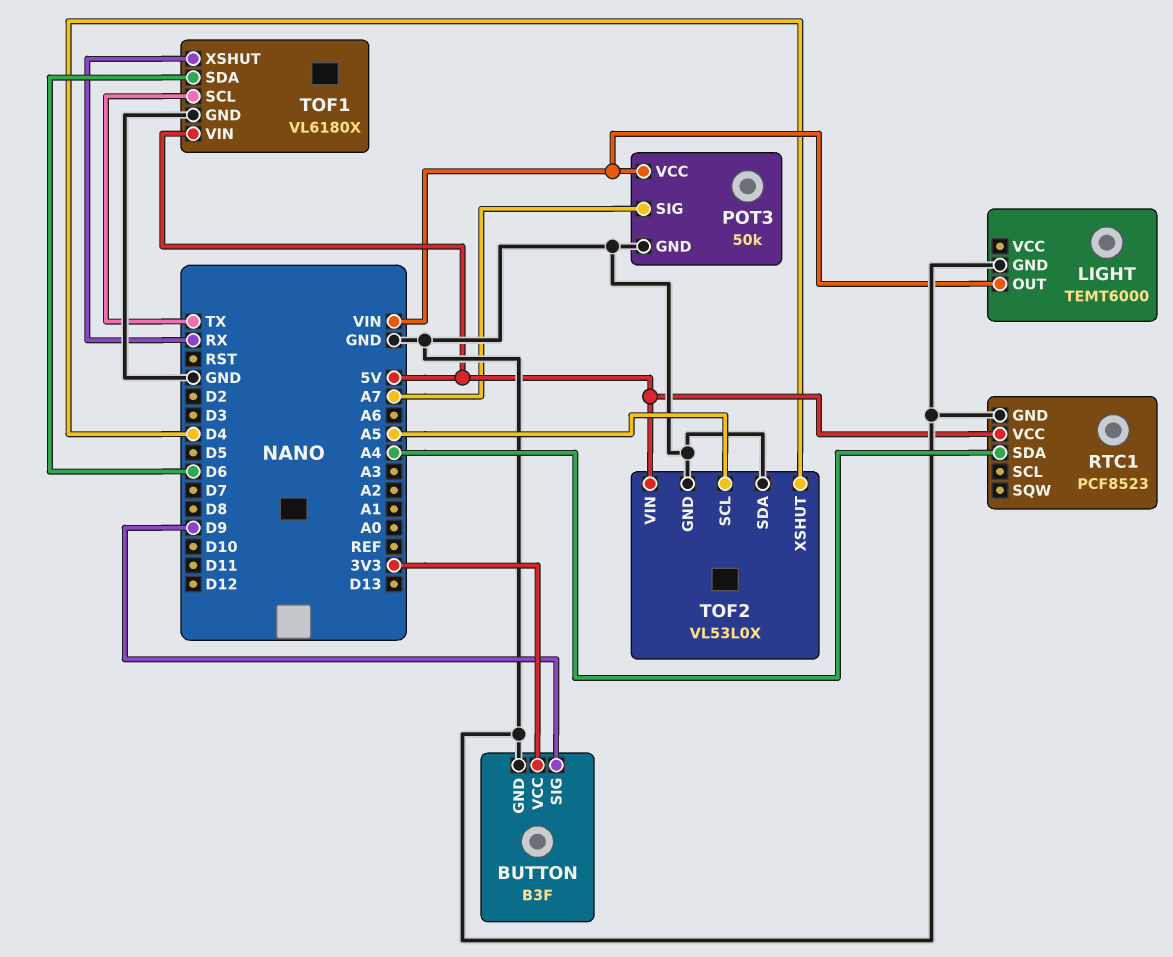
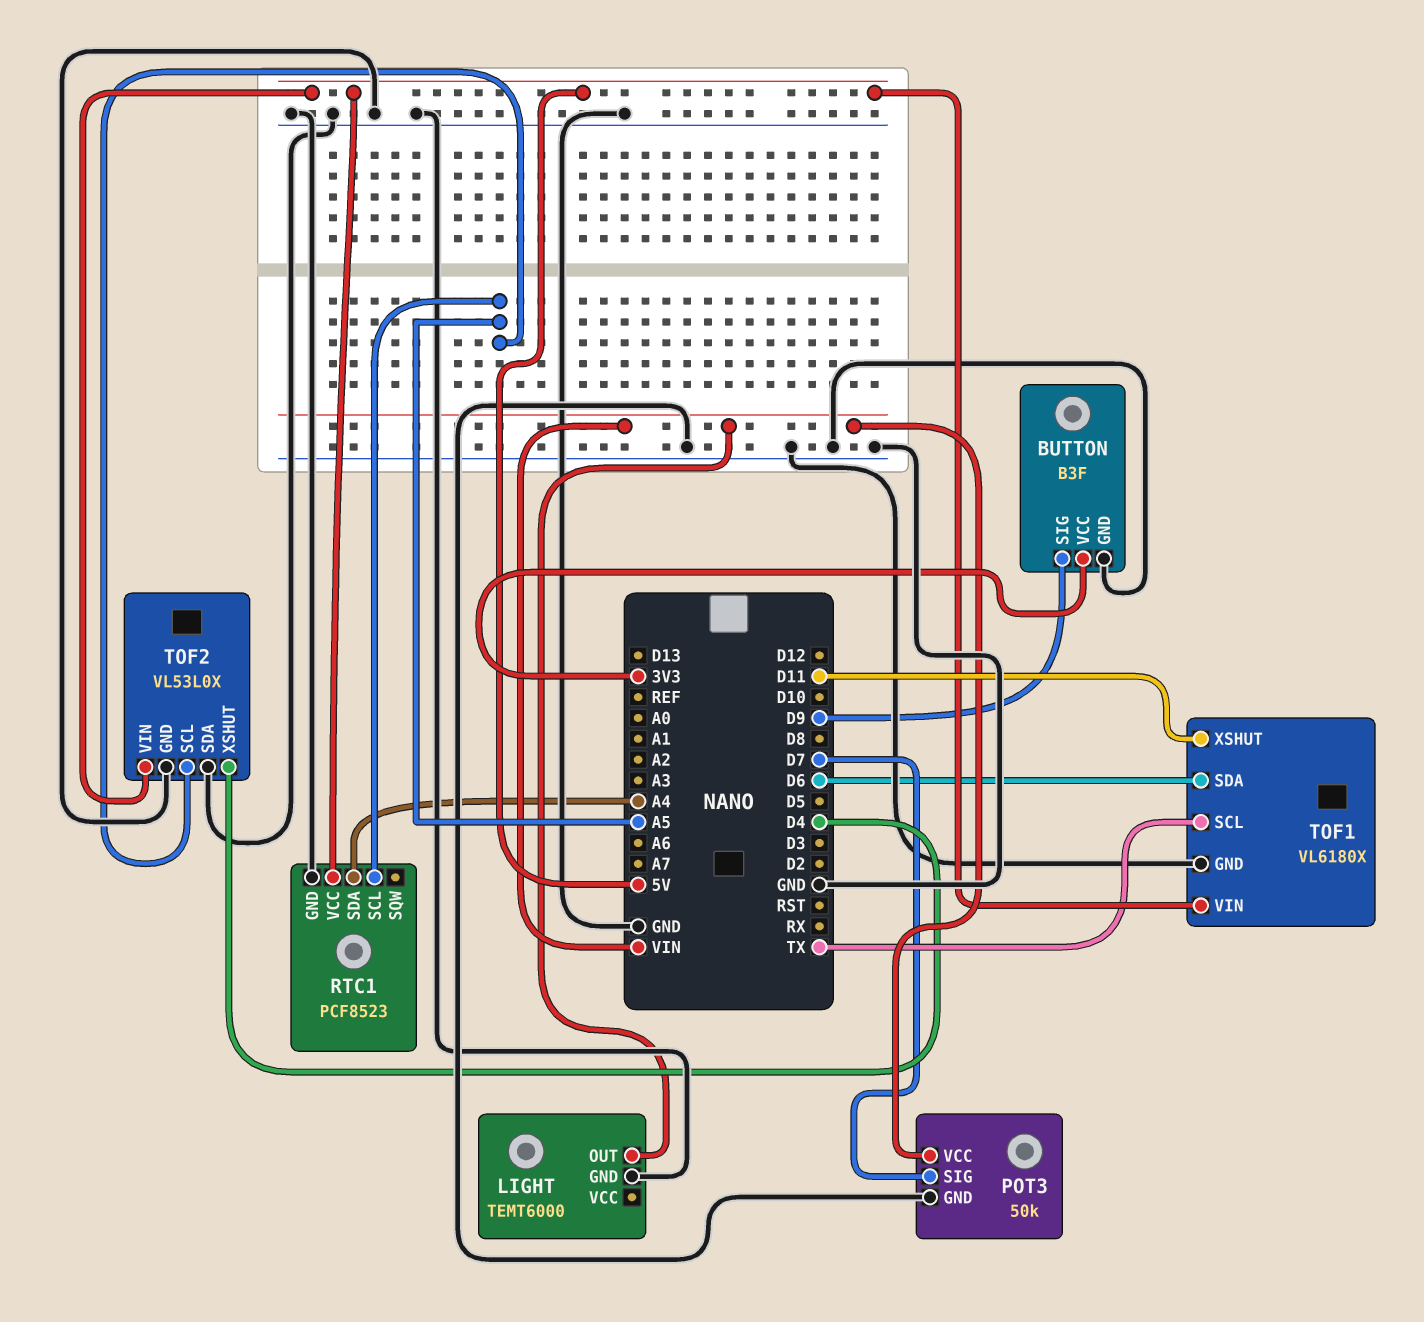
POT3 pin SIG: A7 -> D7
RTC1 pin SCL: none -> A5
TOF1 pin XSHUT: RX -> D11

